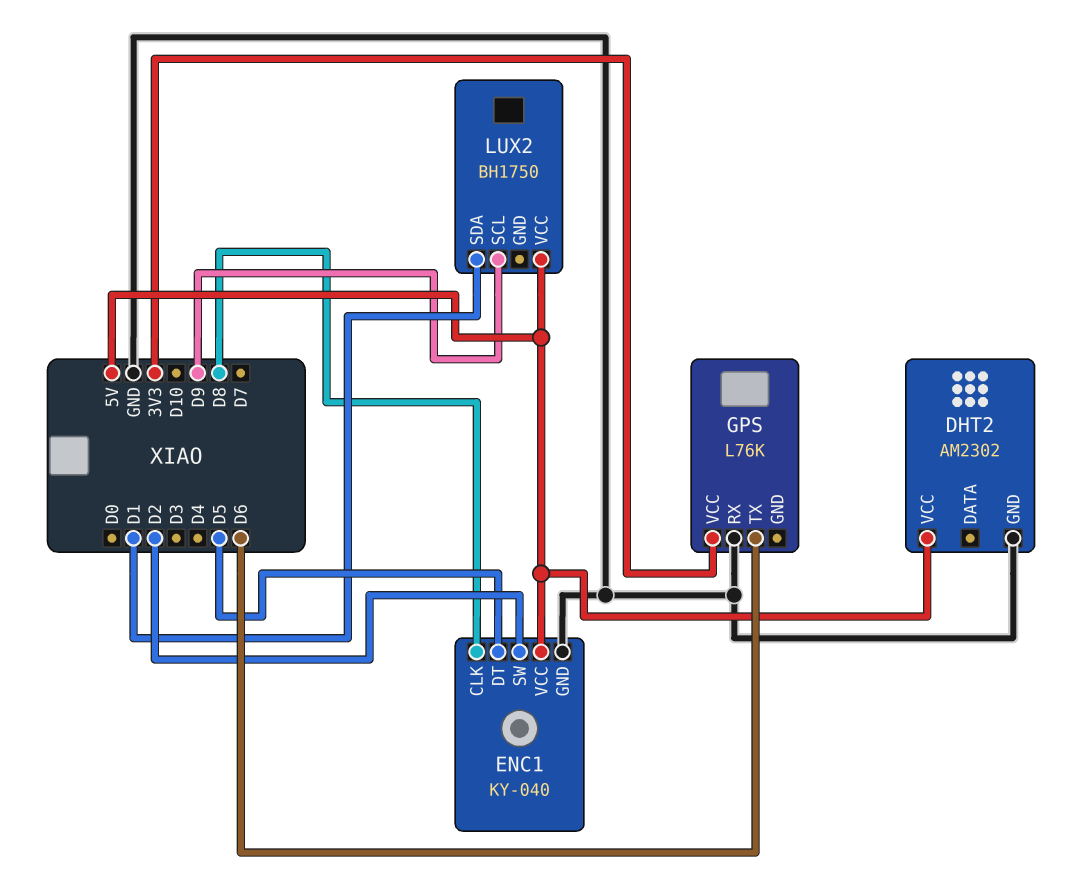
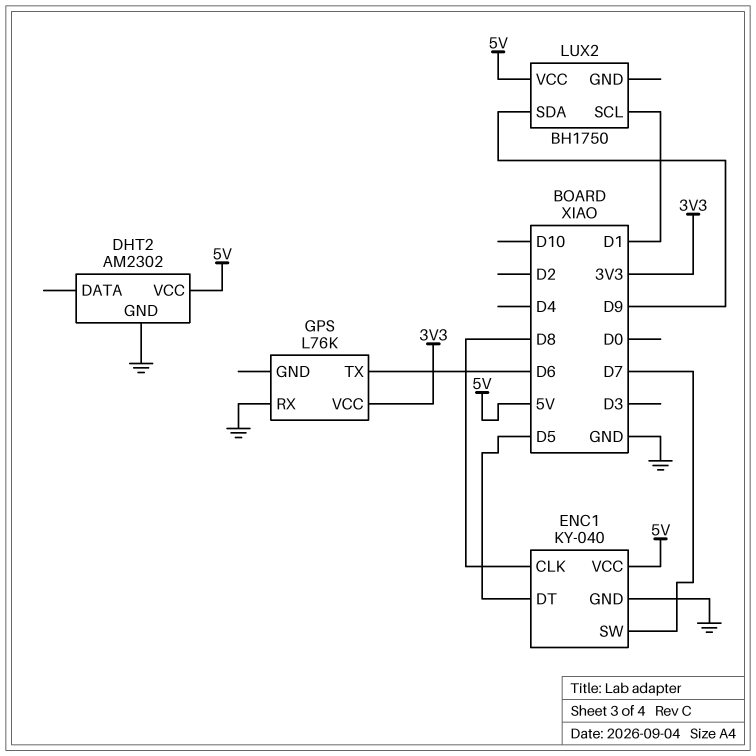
ENC1 pin SW: D2 -> D7
LUX2 pin SCL: D9 -> D1
LUX2 pin SDA: D1 -> D9

